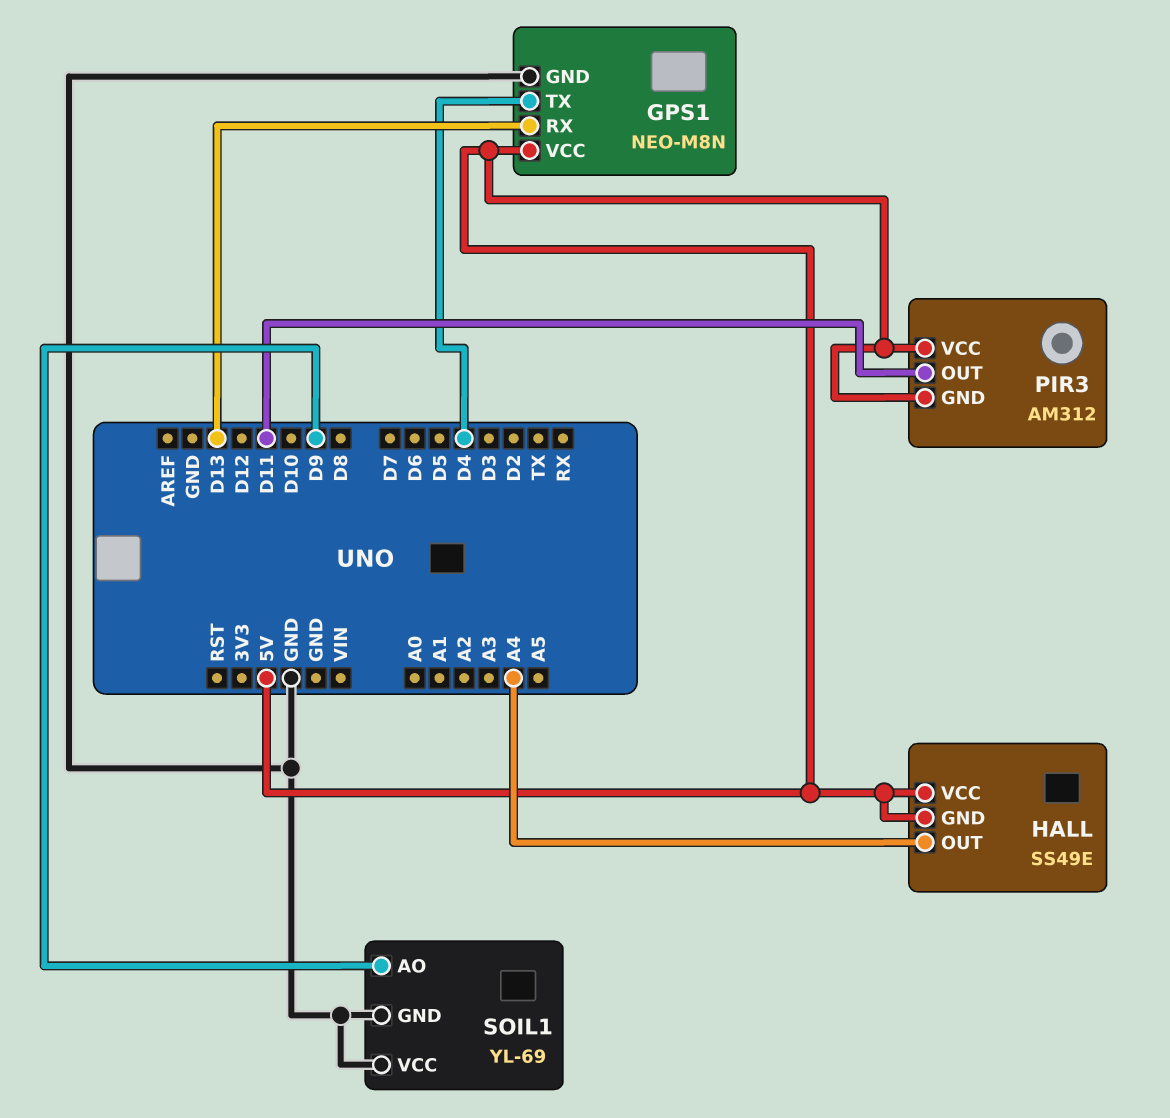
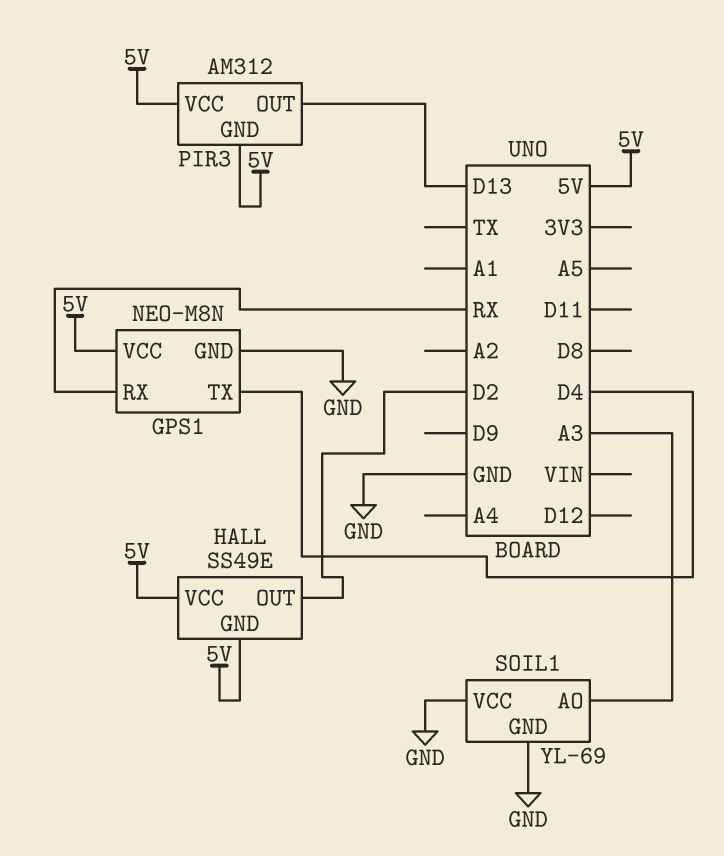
GPS1 pin RX: D13 -> RX
HALL pin OUT: A4 -> D2
PIR3 pin OUT: D11 -> D13
SOIL1 pin AO: D9 -> A3

